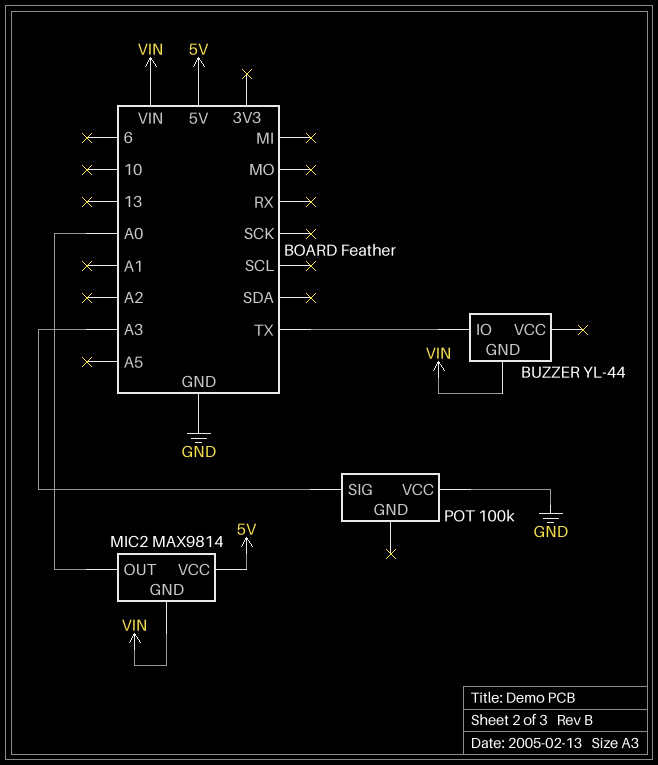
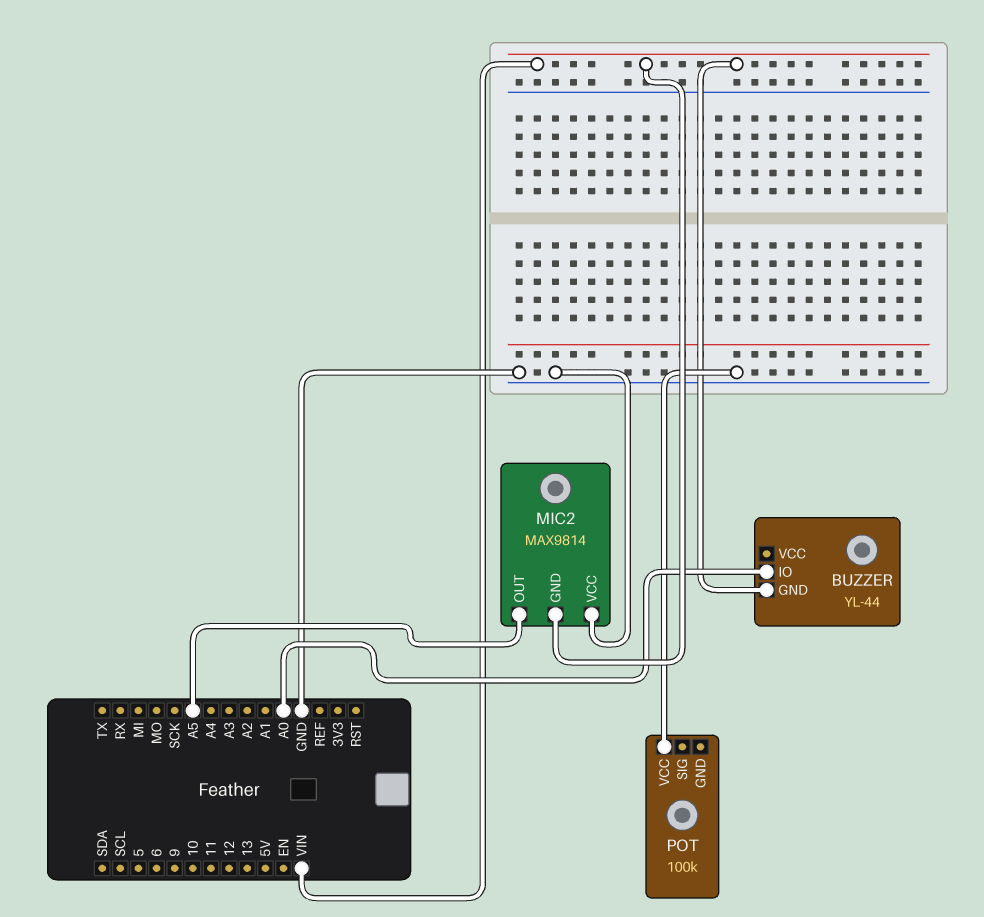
BUZZER pin IO: TX -> A0
MIC2 pin OUT: A0 -> A5
MIC2 pin VCC: 5V -> GND
POT pin SIG: A3 -> none

